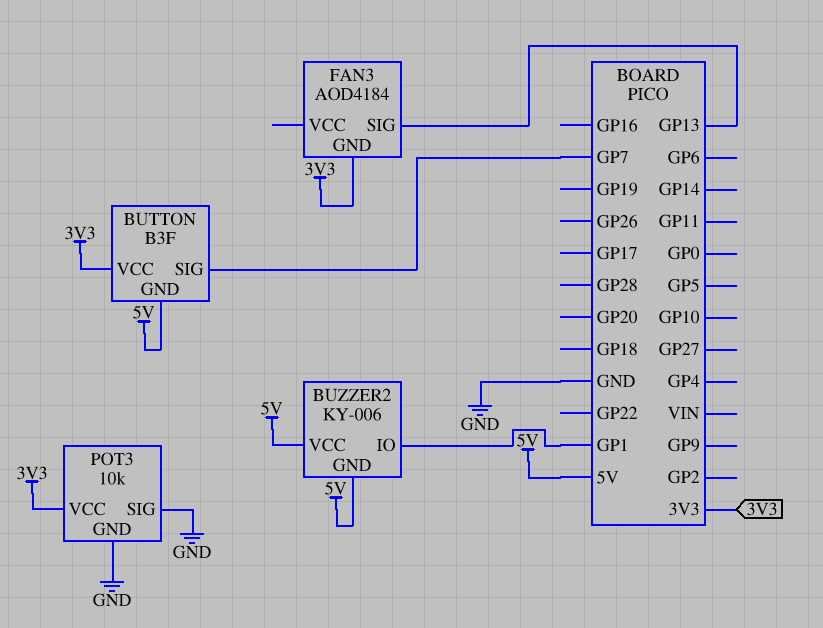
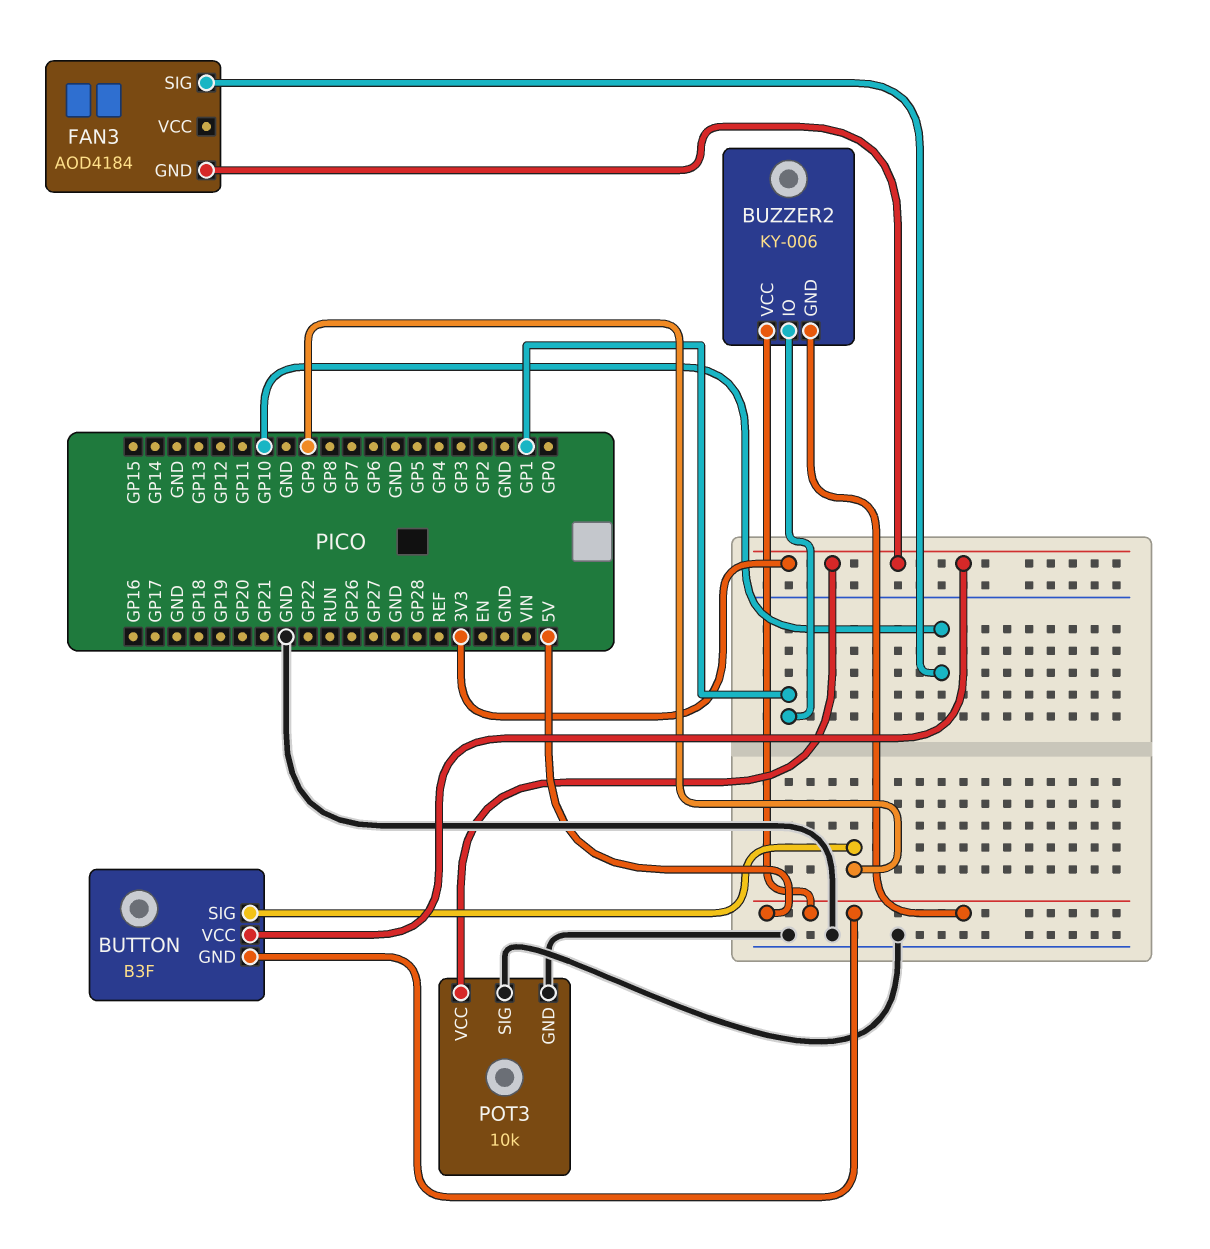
BUTTON pin SIG: GP7 -> GP9
FAN3 pin SIG: GP13 -> GP10

